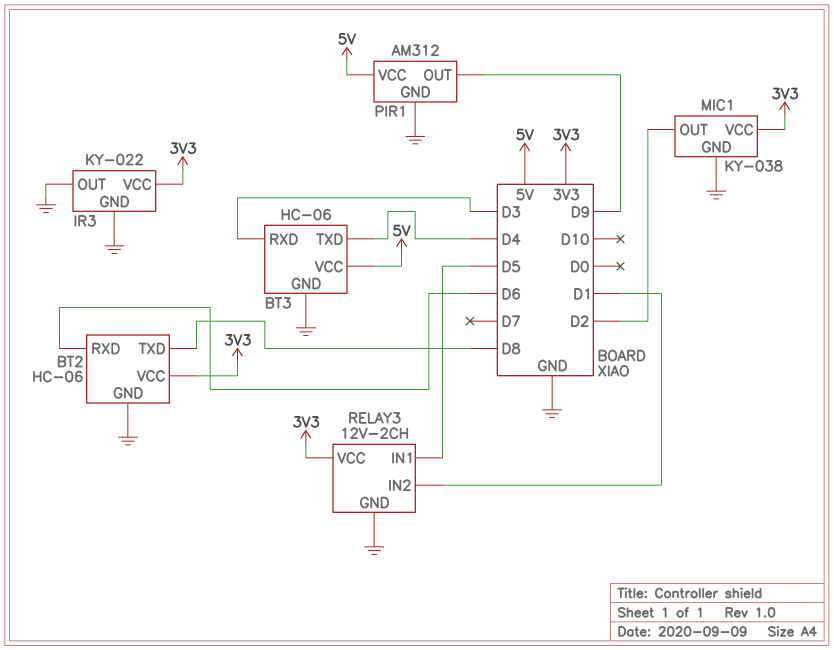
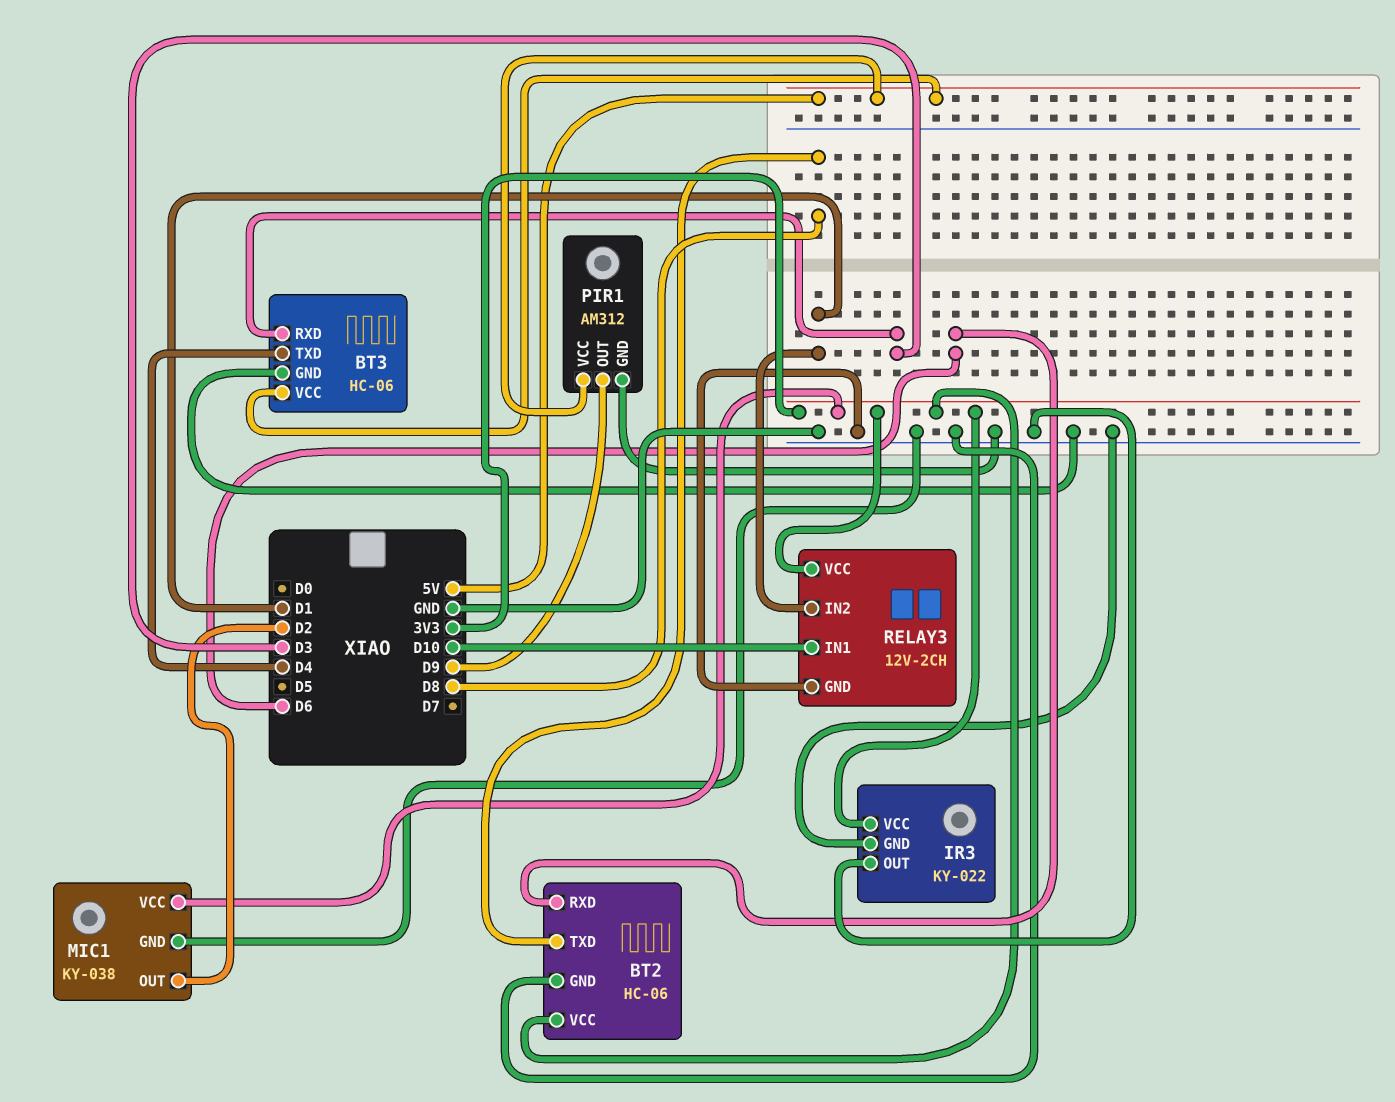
RELAY3 pin IN1: D5 -> D10

